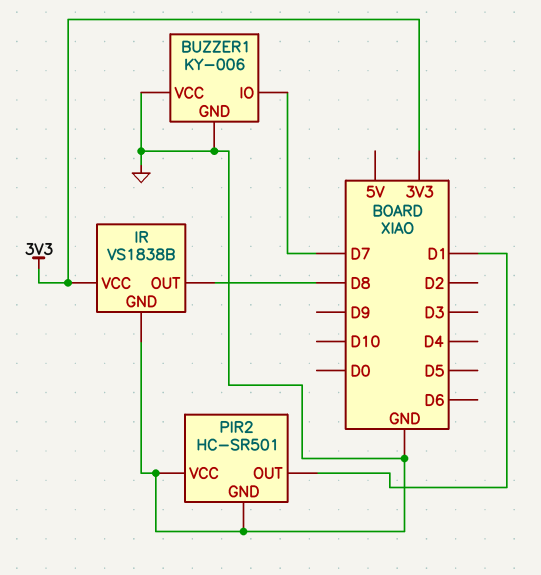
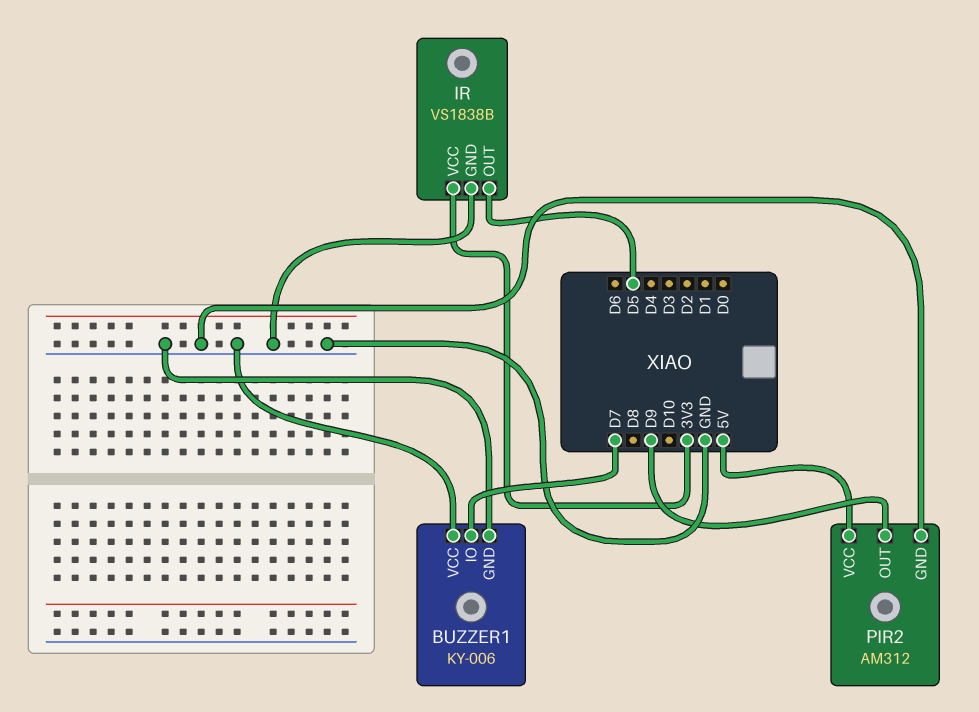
IR pin OUT: D8 -> D5
PIR2: HC-SR501 -> AM312
PIR2 pin OUT: D1 -> D9
PIR2 pin VCC: GND -> 5V

